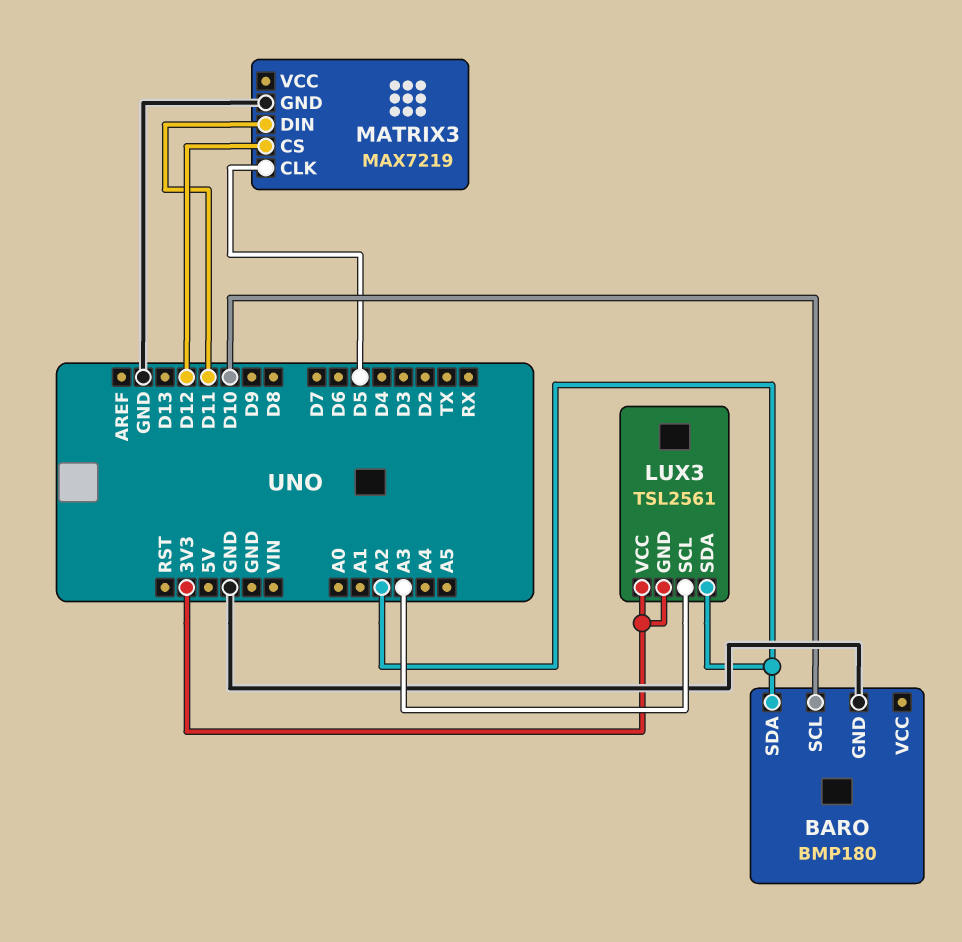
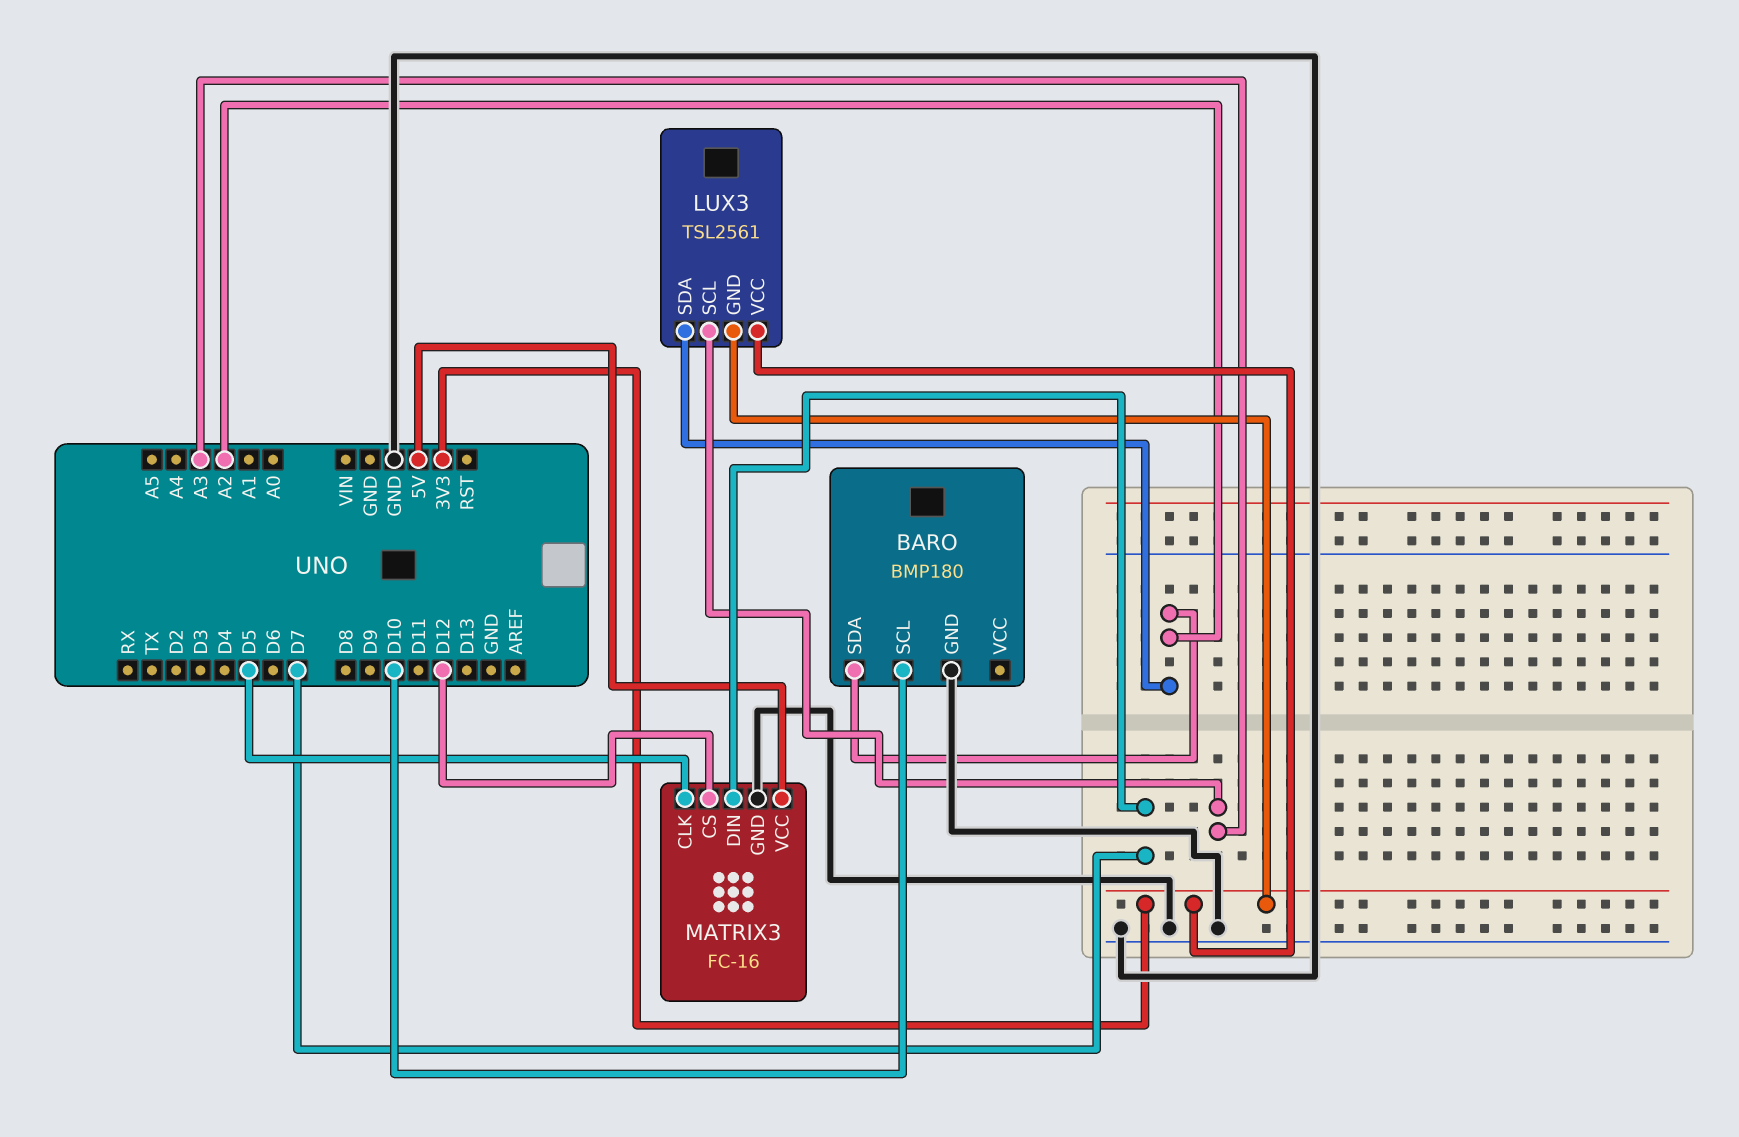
MATRIX3: MAX7219 -> FC-16
MATRIX3 pin DIN: D11 -> D7
MATRIX3 pin VCC: none -> 5V

